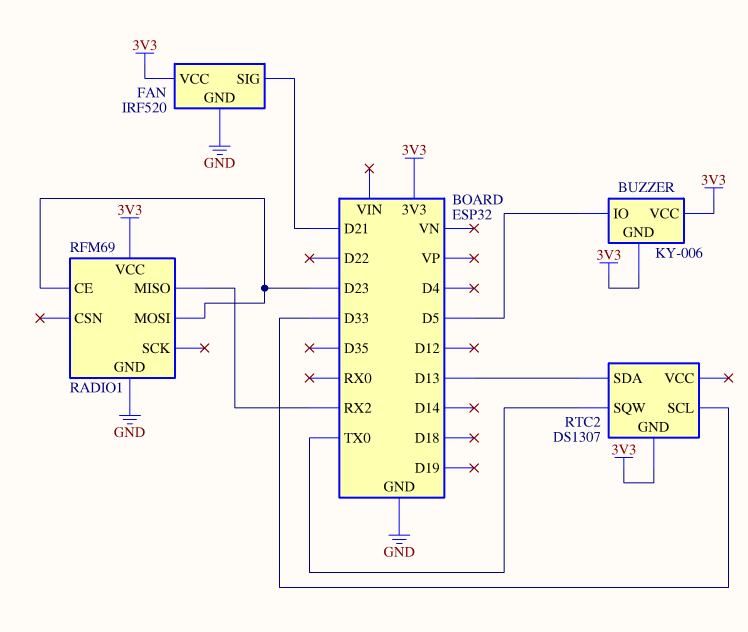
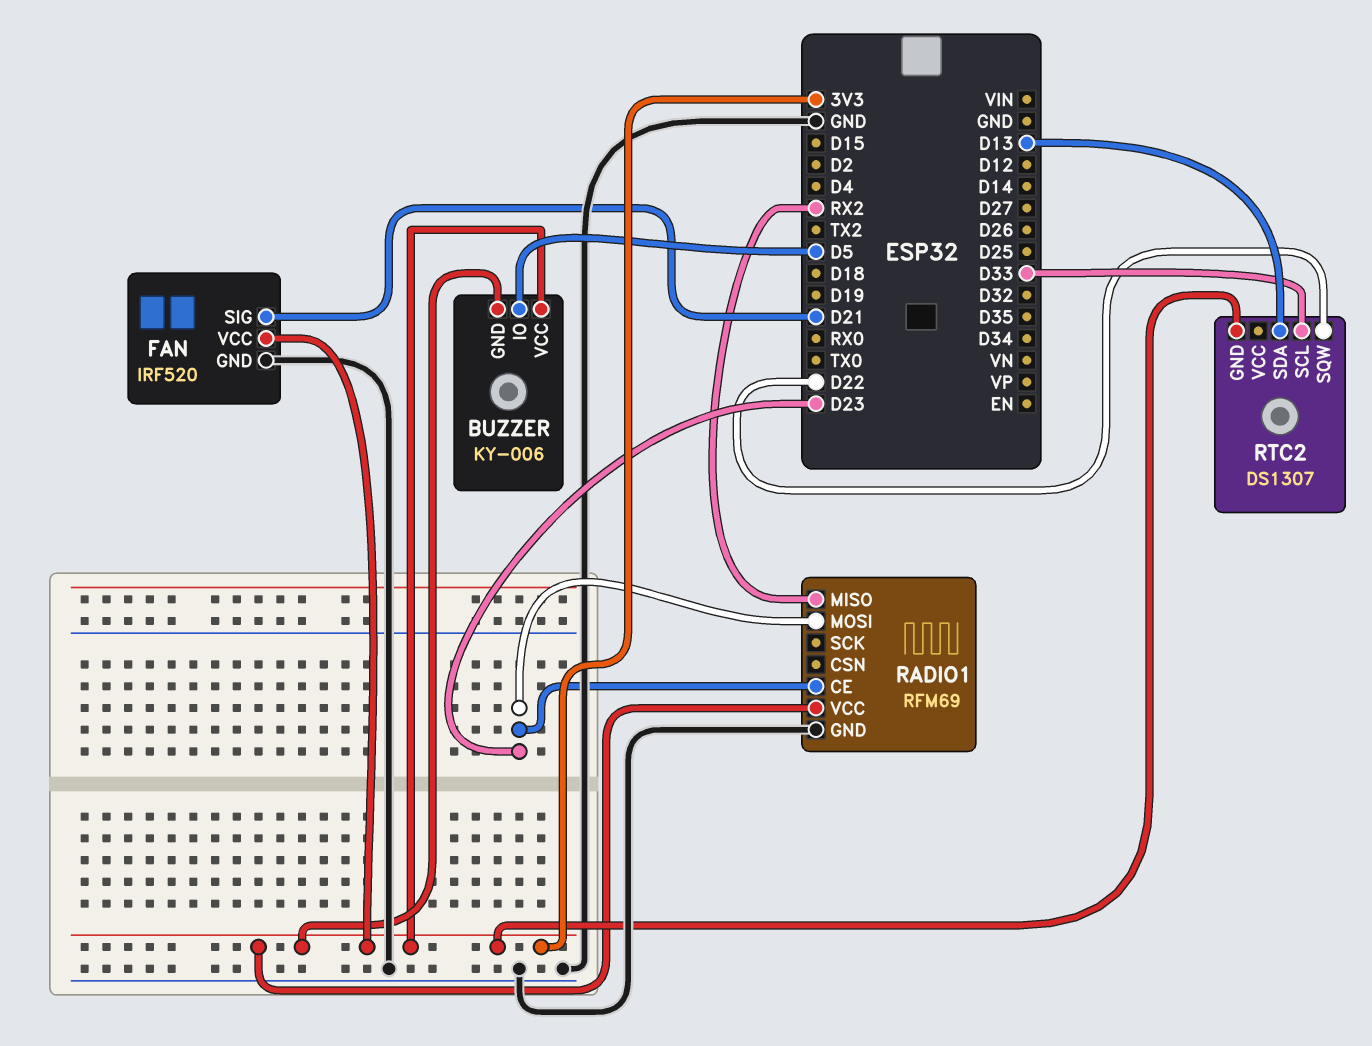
RTC2 pin SQW: TX0 -> D22

